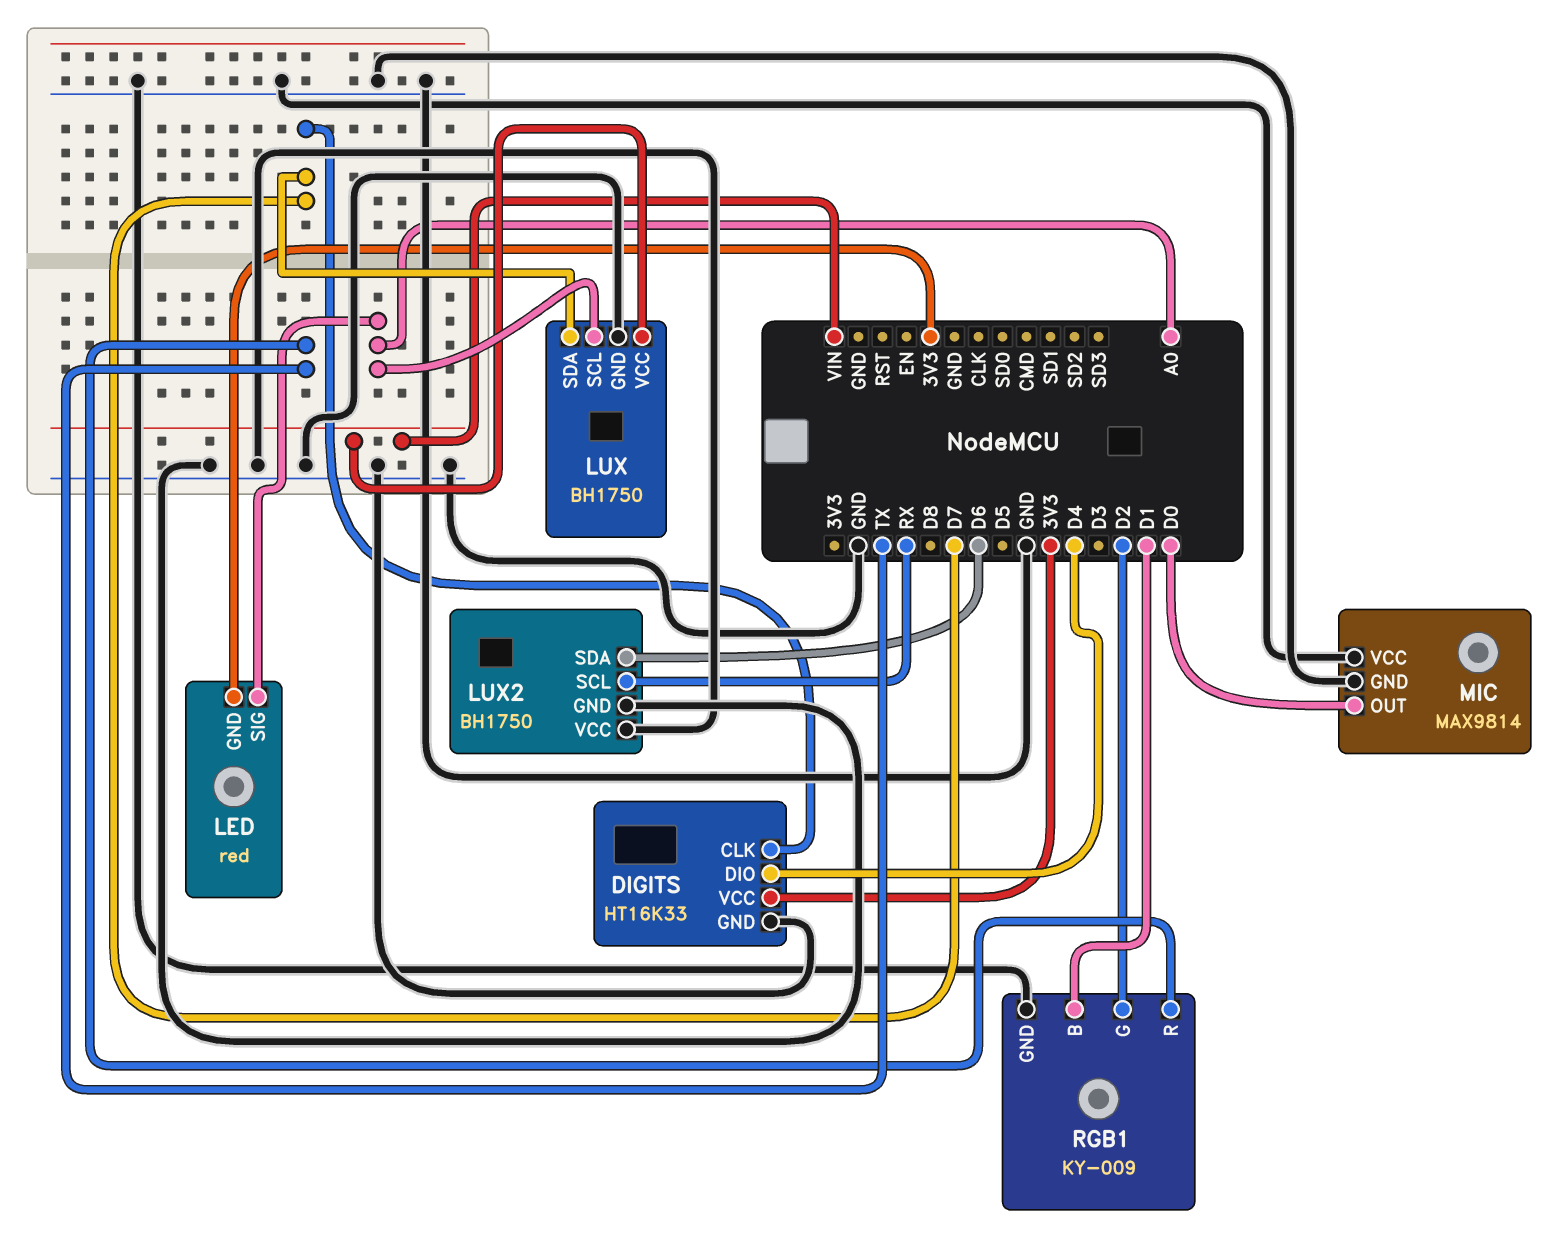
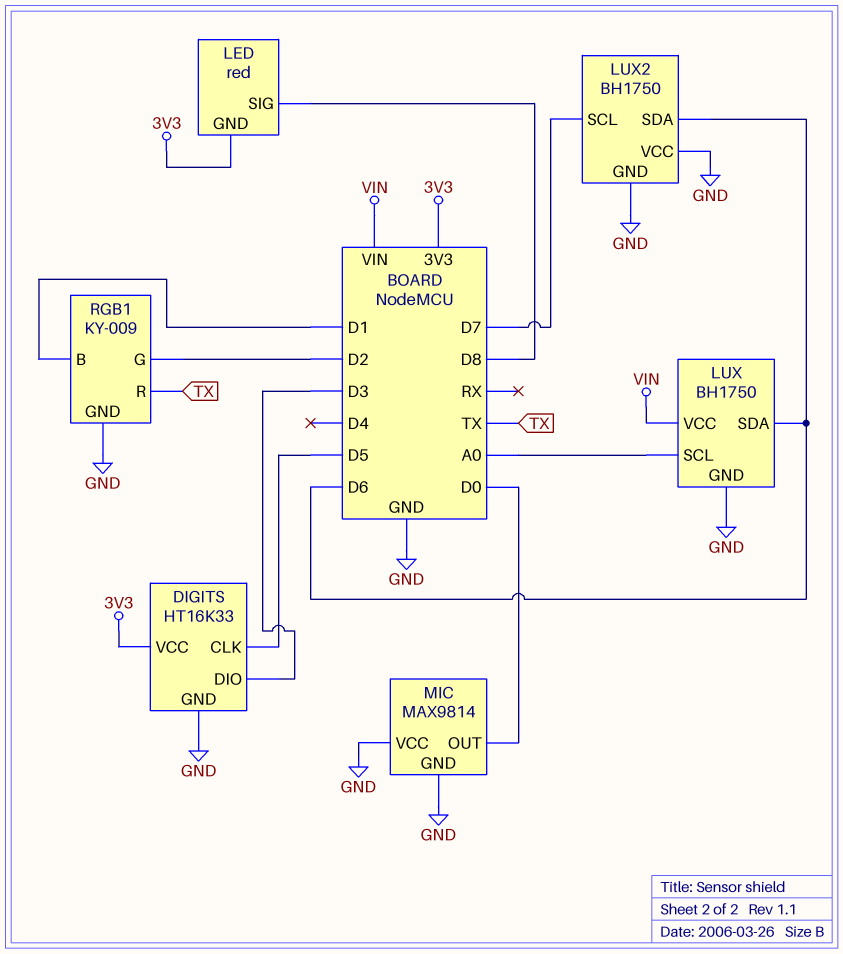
DIGITS pin CLK: D7 -> D5
DIGITS pin DIO: D4 -> D3
LED pin SIG: A0 -> D8
LUX pin SDA: D7 -> D6
LUX2 pin SCL: RX -> D7

